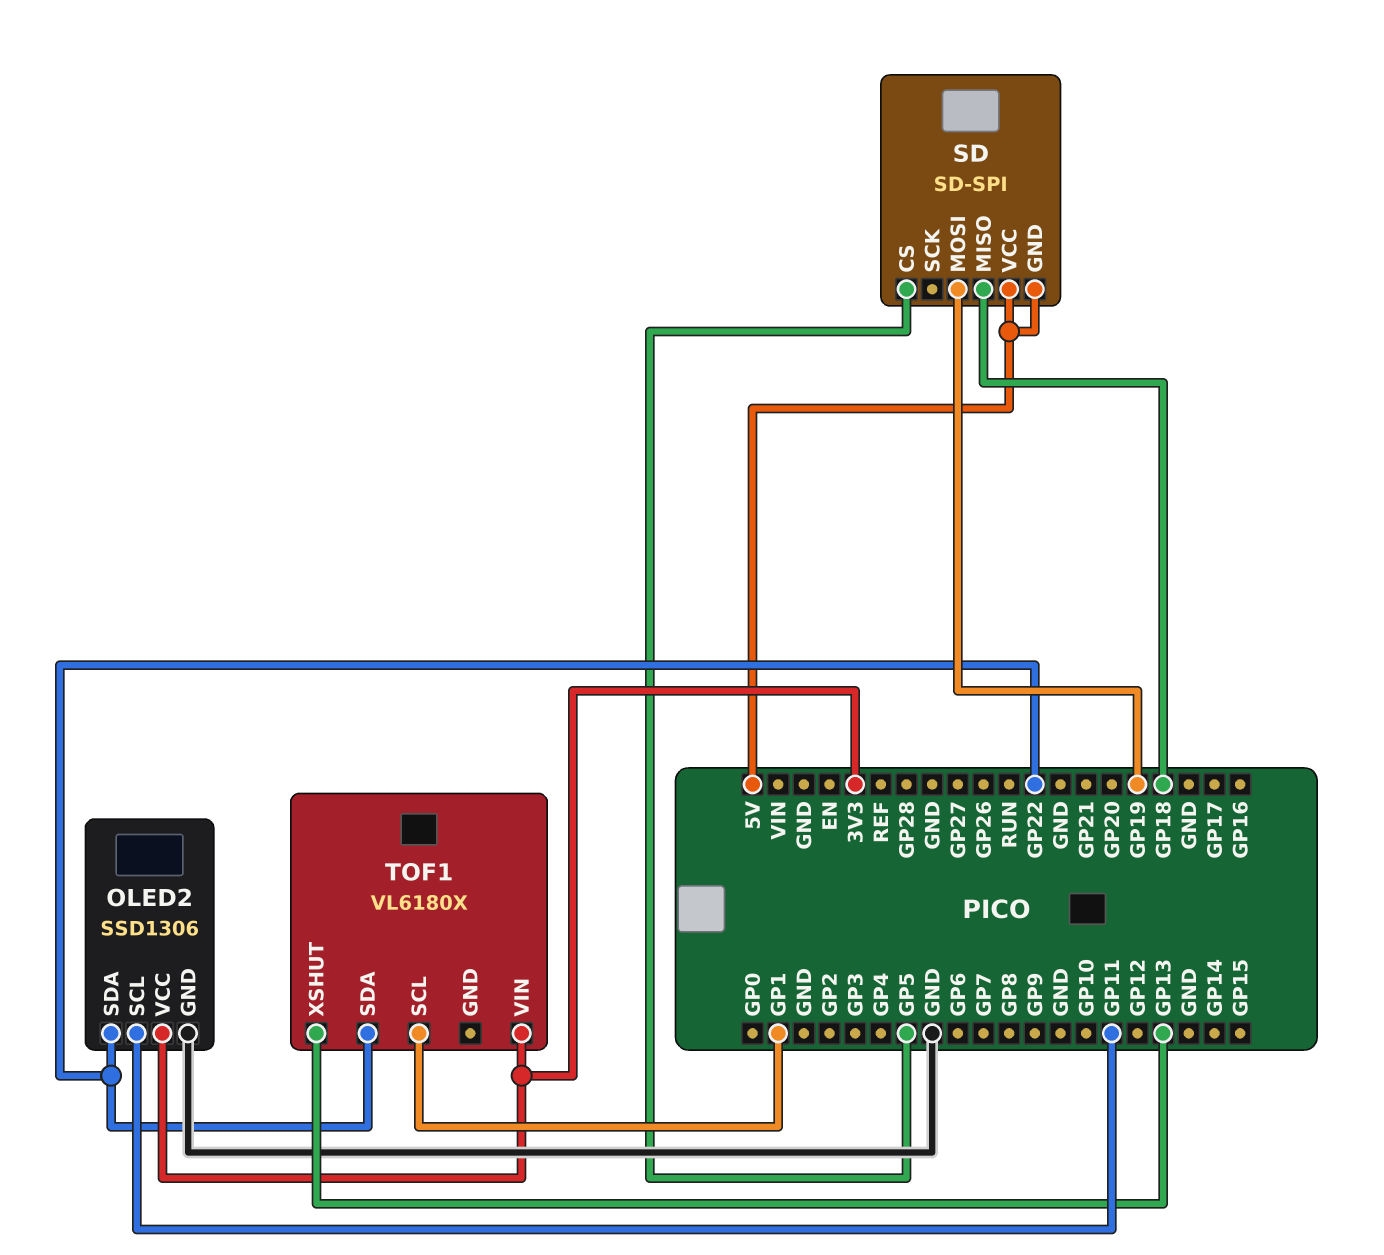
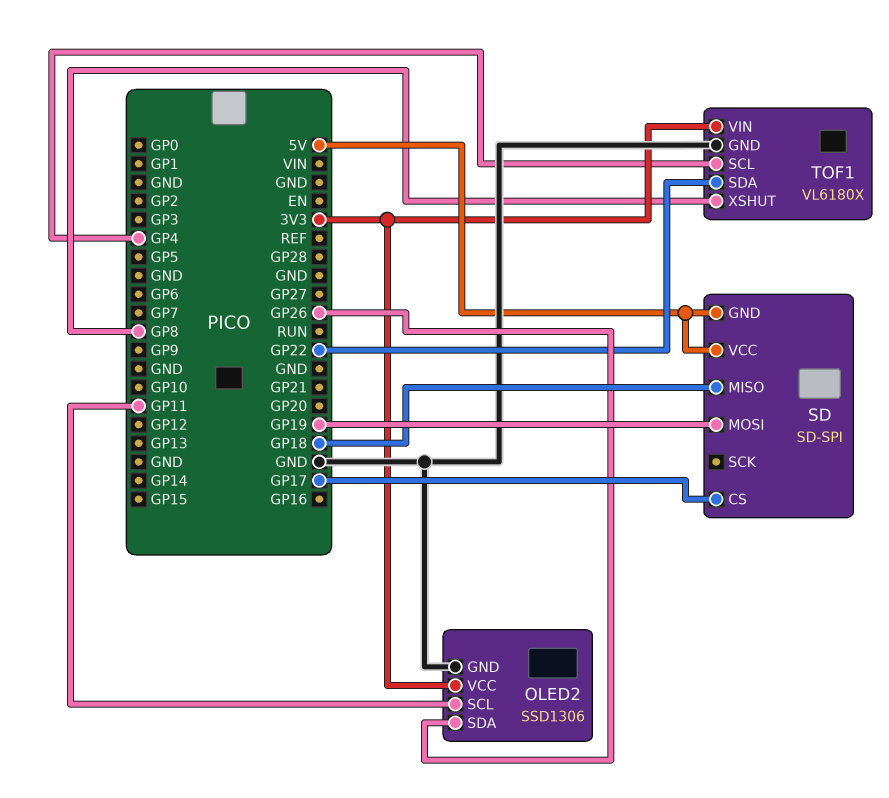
OLED2 pin SDA: GP22 -> GP26
SD pin CS: GP5 -> GP17
TOF1 pin GND: none -> GND
TOF1 pin SCL: GP1 -> GP4
TOF1 pin XSHUT: GP13 -> GP8

